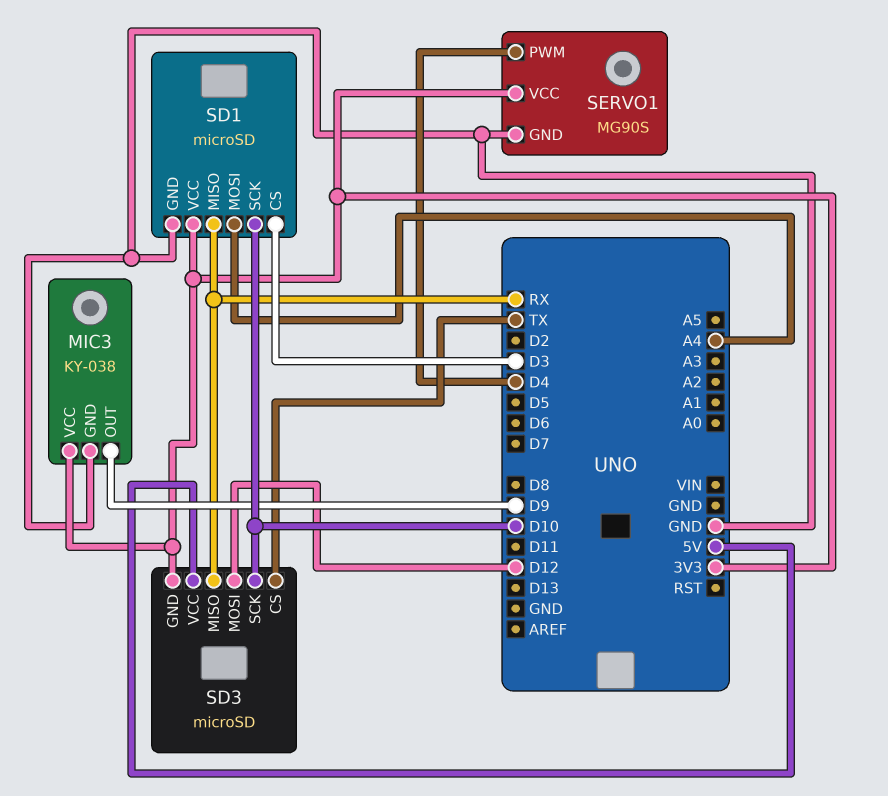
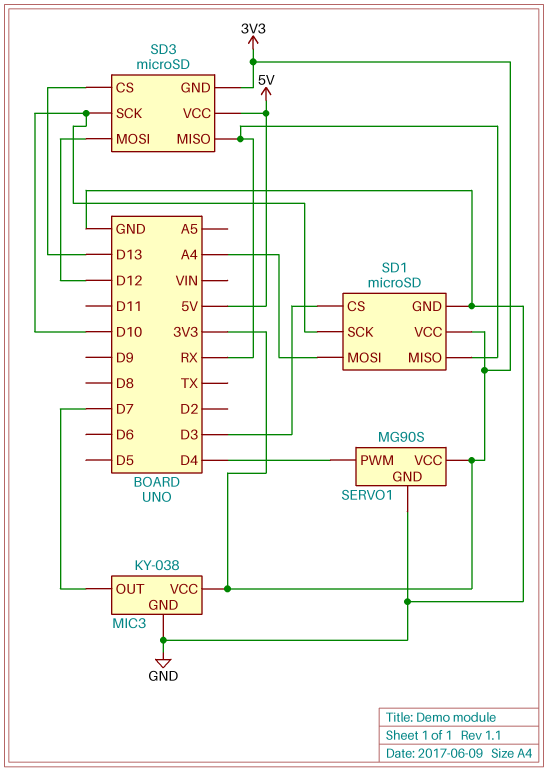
MIC3 pin OUT: D9 -> D7
SD3 pin CS: TX -> D13

